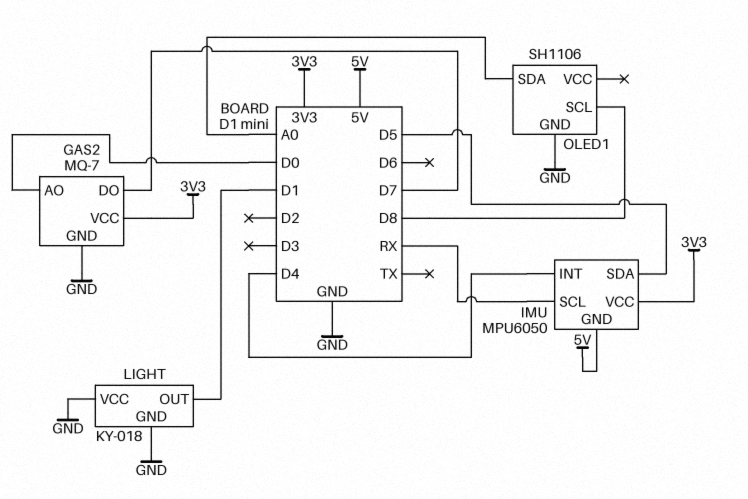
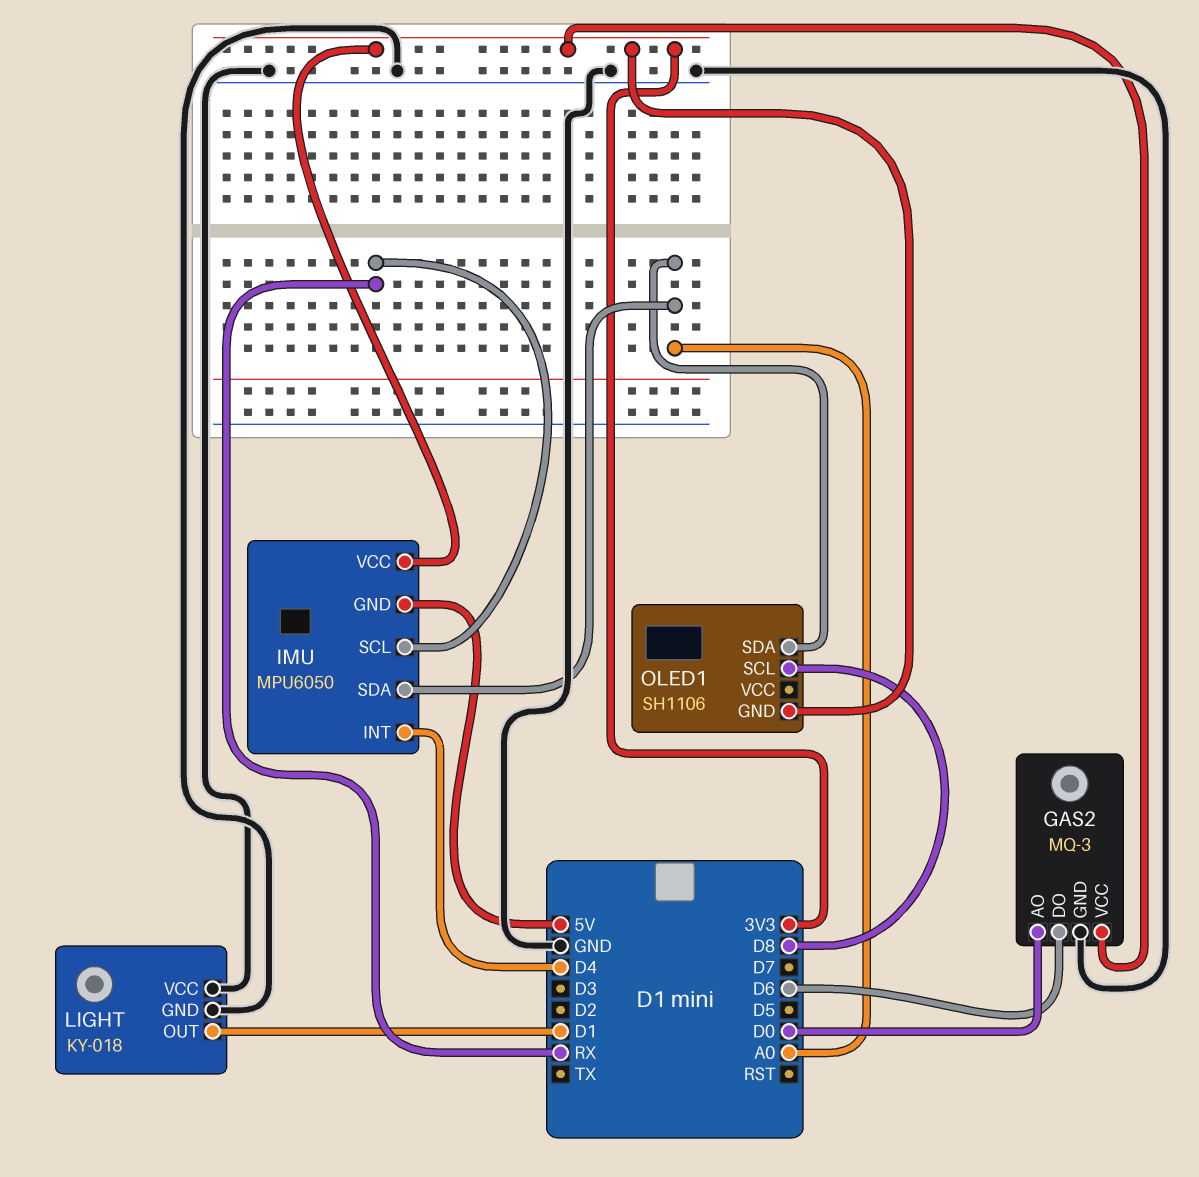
GAS2: MQ-7 -> MQ-3
GAS2 pin DO: D7 -> D6
IMU pin SDA: D5 -> A0
OLED1 pin GND: GND -> 3V3

